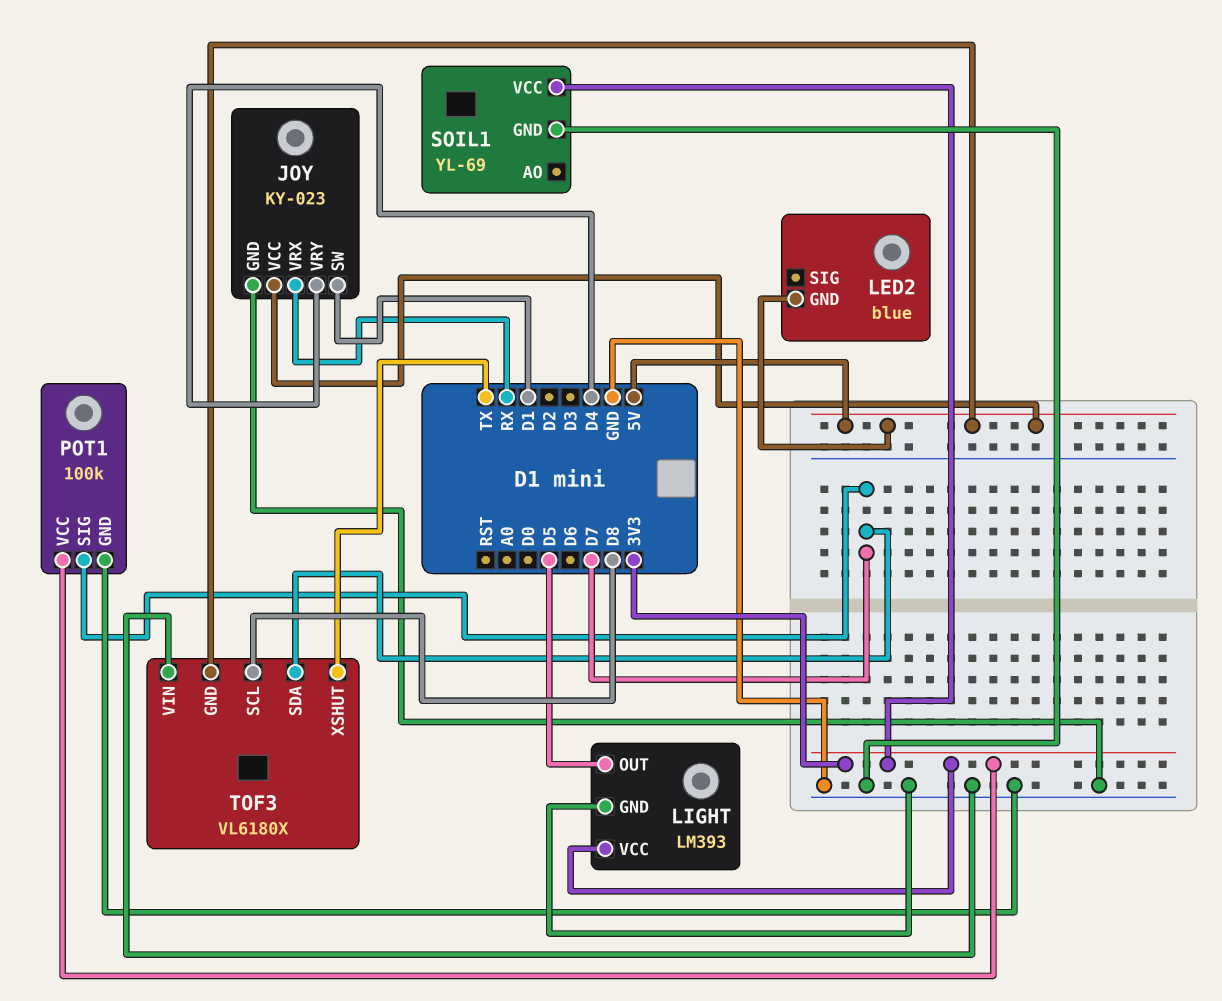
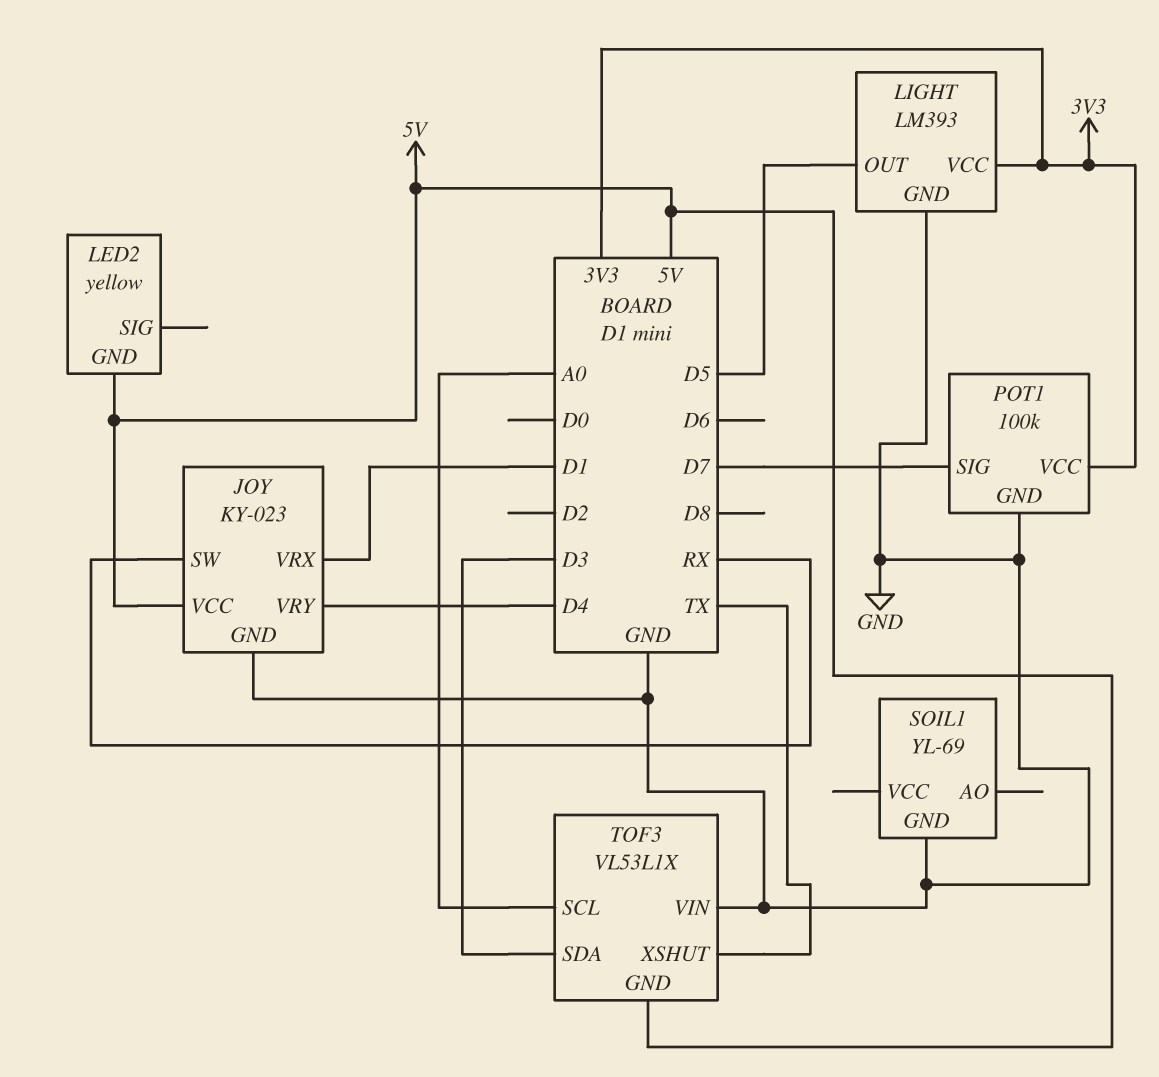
JOY pin SW: D1 -> RX
JOY pin VRX: RX -> D1
LED2: blue -> yellow
SOIL1 pin VCC: 3V3 -> none
TOF3: VL6180X -> VL53L1X
TOF3 pin SCL: D8 -> A0
TOF3 pin SDA: D7 -> D3

